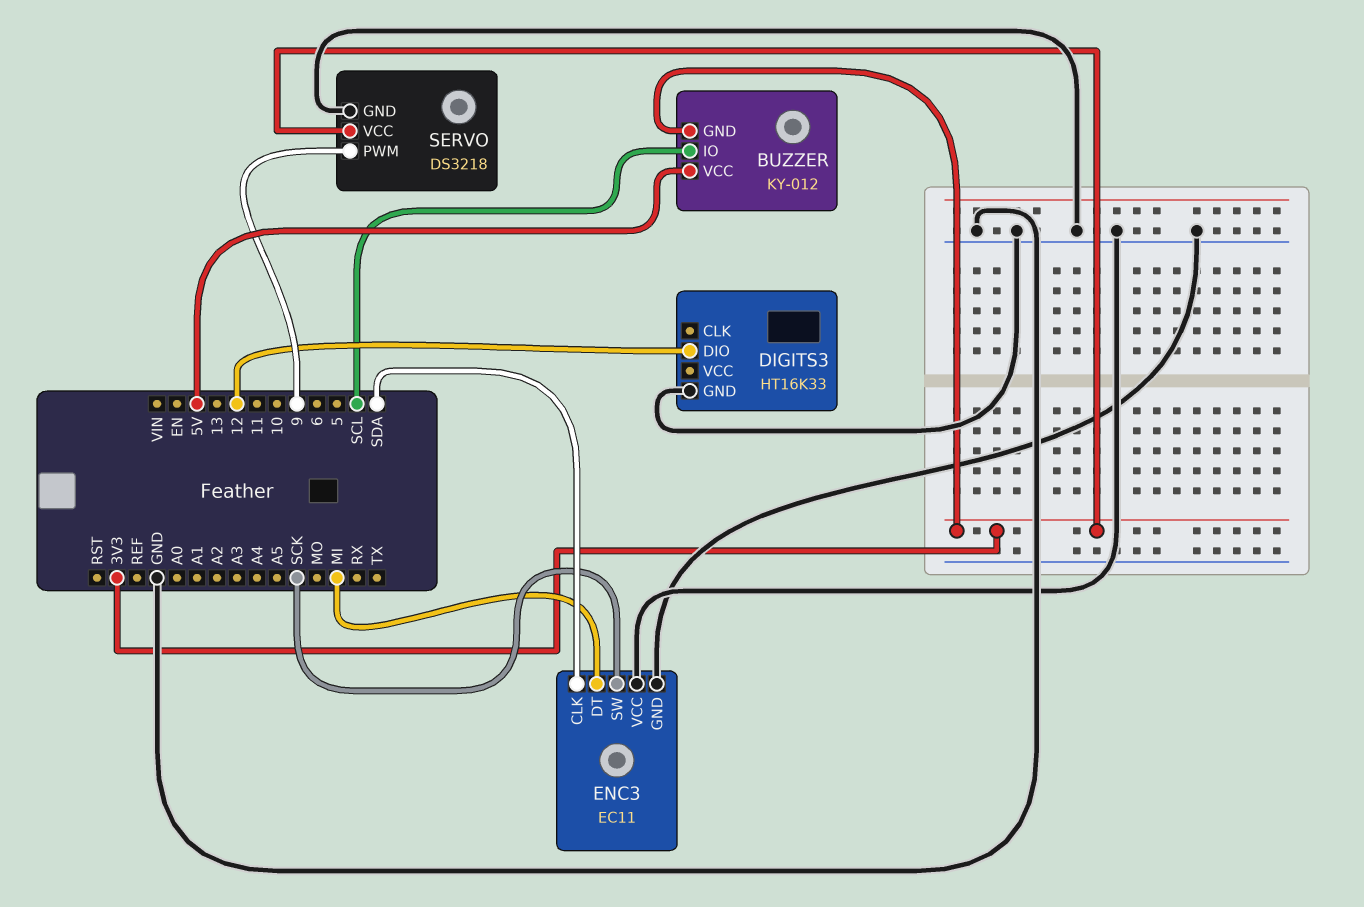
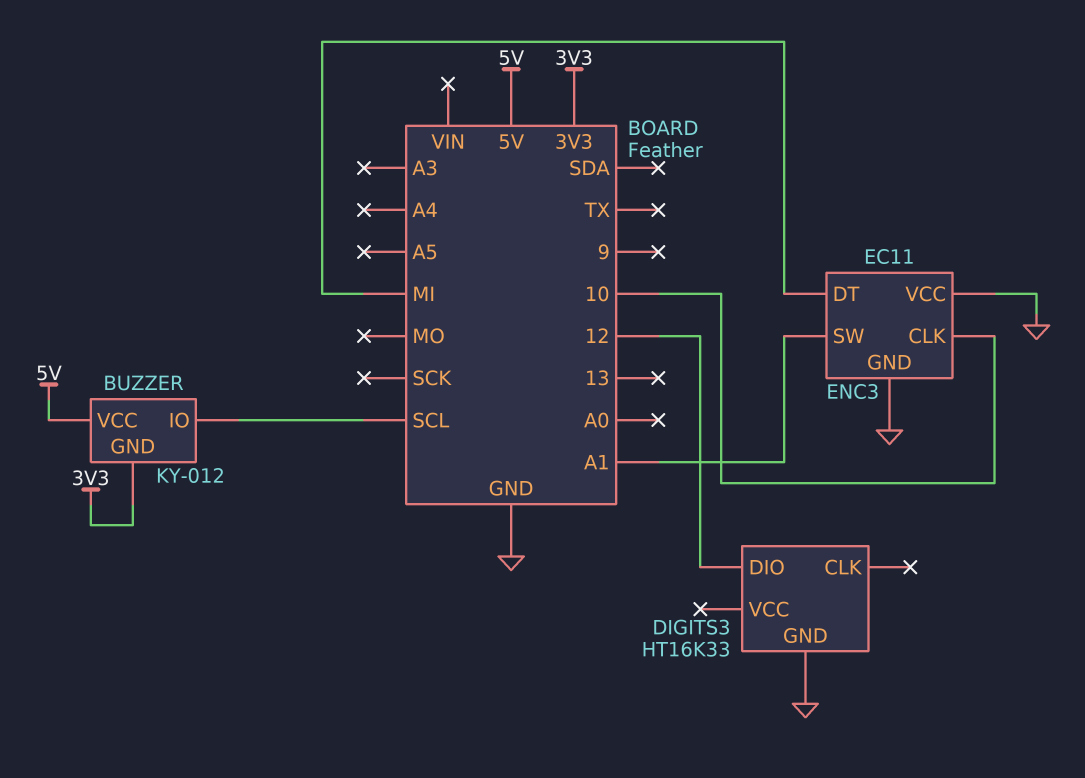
ENC3 pin CLK: SDA -> 10
ENC3 pin SW: SCK -> A1
SERVO: DS3218 -> none
SERVO pin GND: GND -> none
SERVO pin PWM: 9 -> none
SERVO pin VCC: 3V3 -> none

